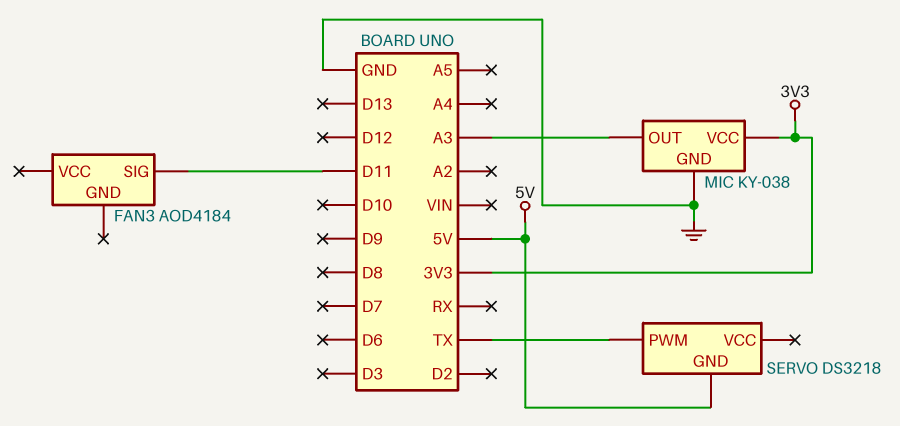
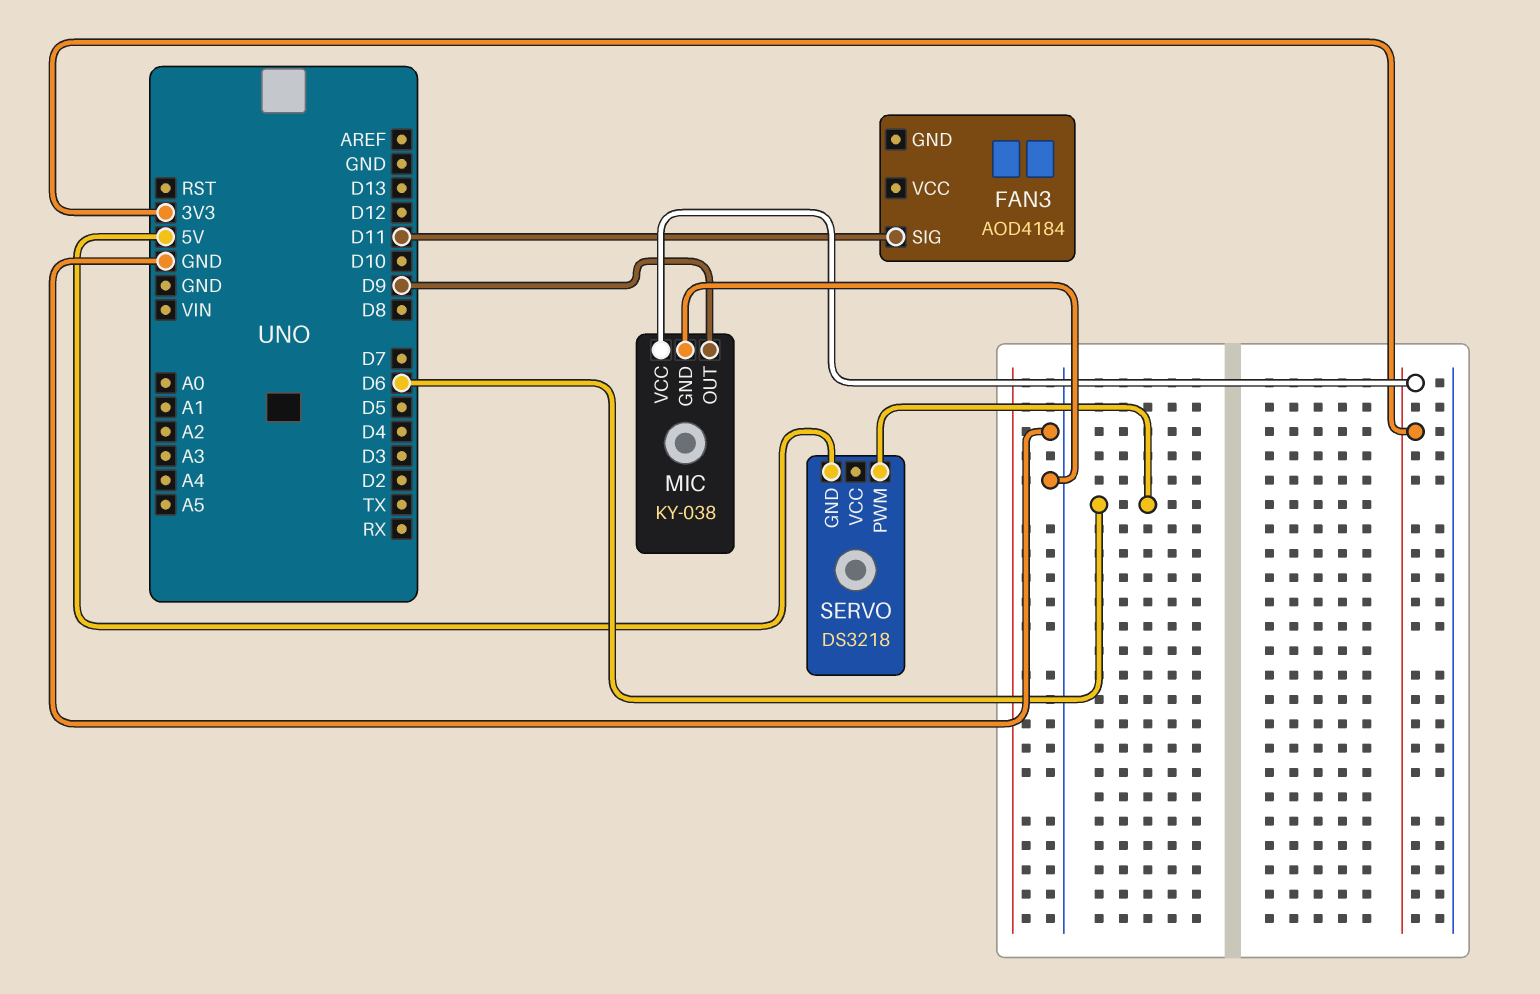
MIC pin OUT: A3 -> D9
SERVO pin PWM: TX -> D6

